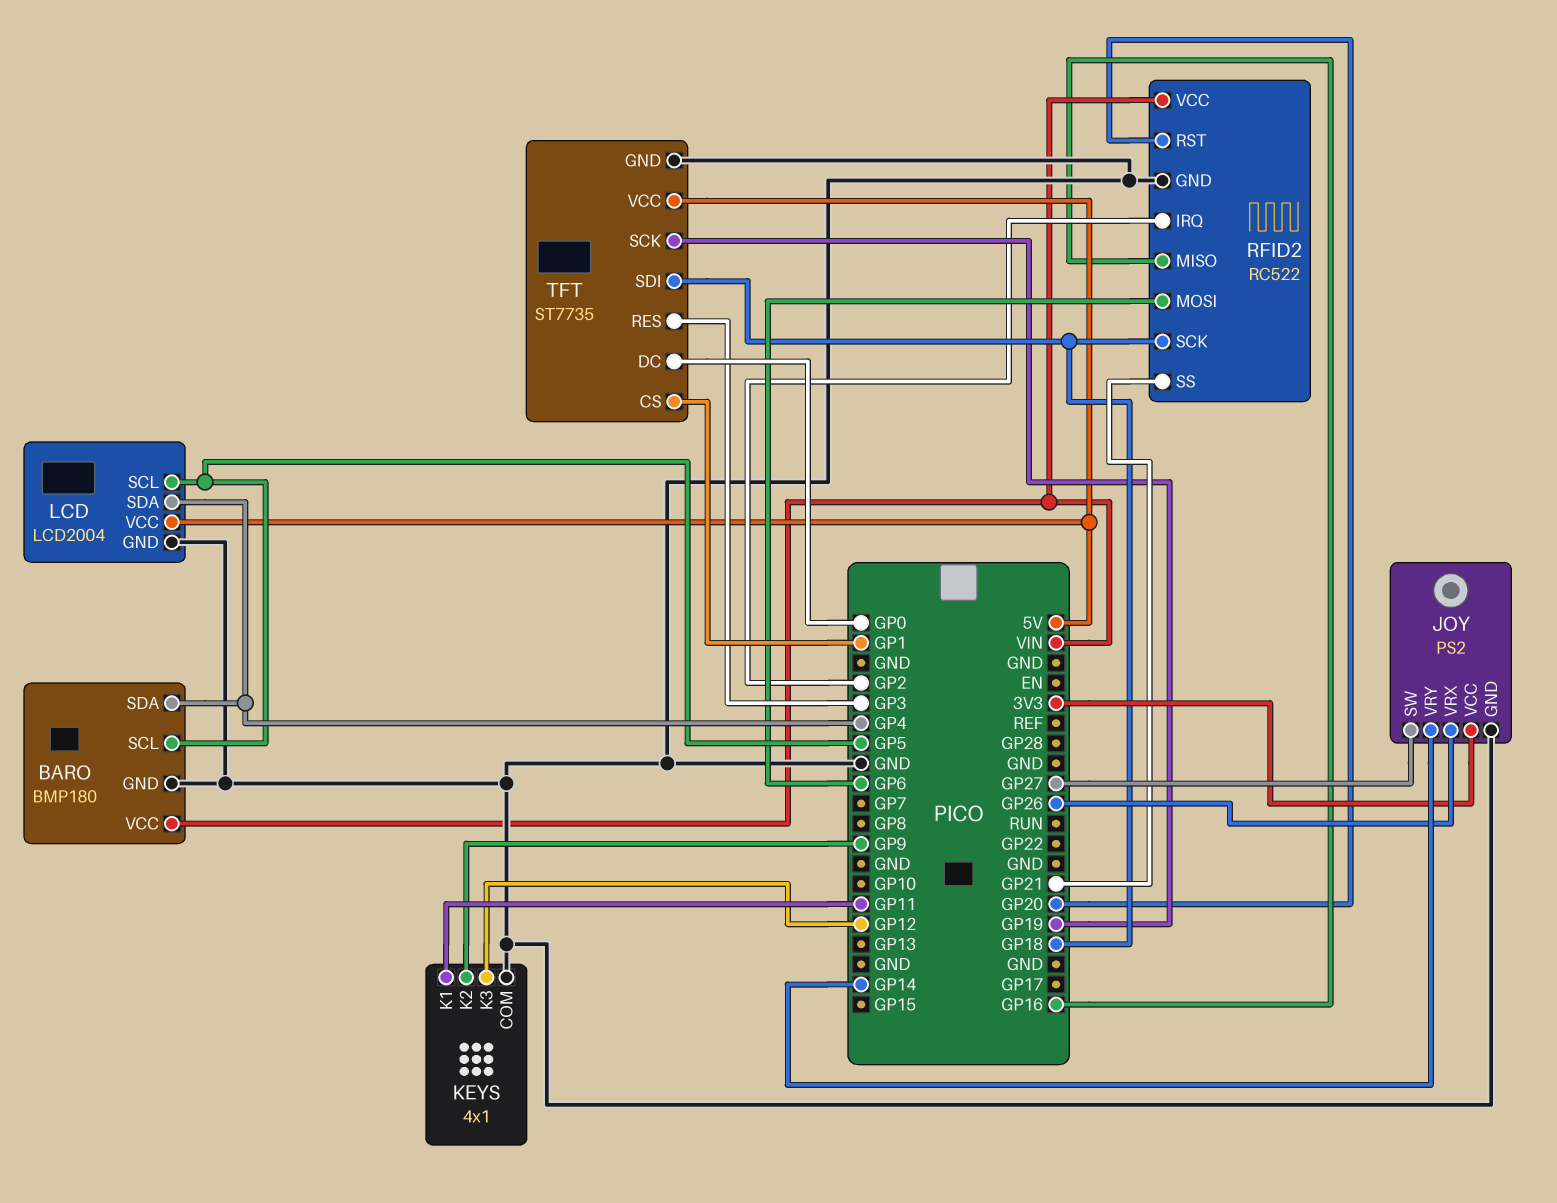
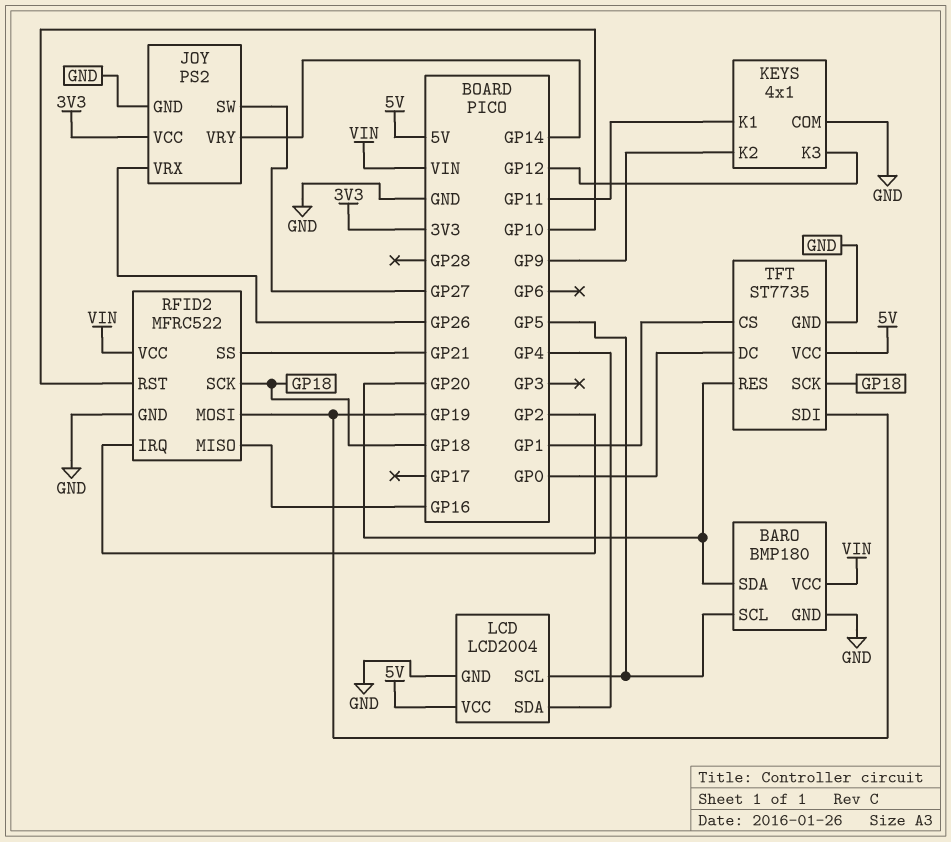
BARO pin SDA: GP4 -> GP20
RFID2: RC522 -> MFRC522
RFID2 pin MOSI: GP6 -> GP19
RFID2 pin RST: GP20 -> GP10
TFT pin RES: GP3 -> GP20
TFT pin SCK: GP19 -> GP18
TFT pin SDI: GP18 -> GP19

